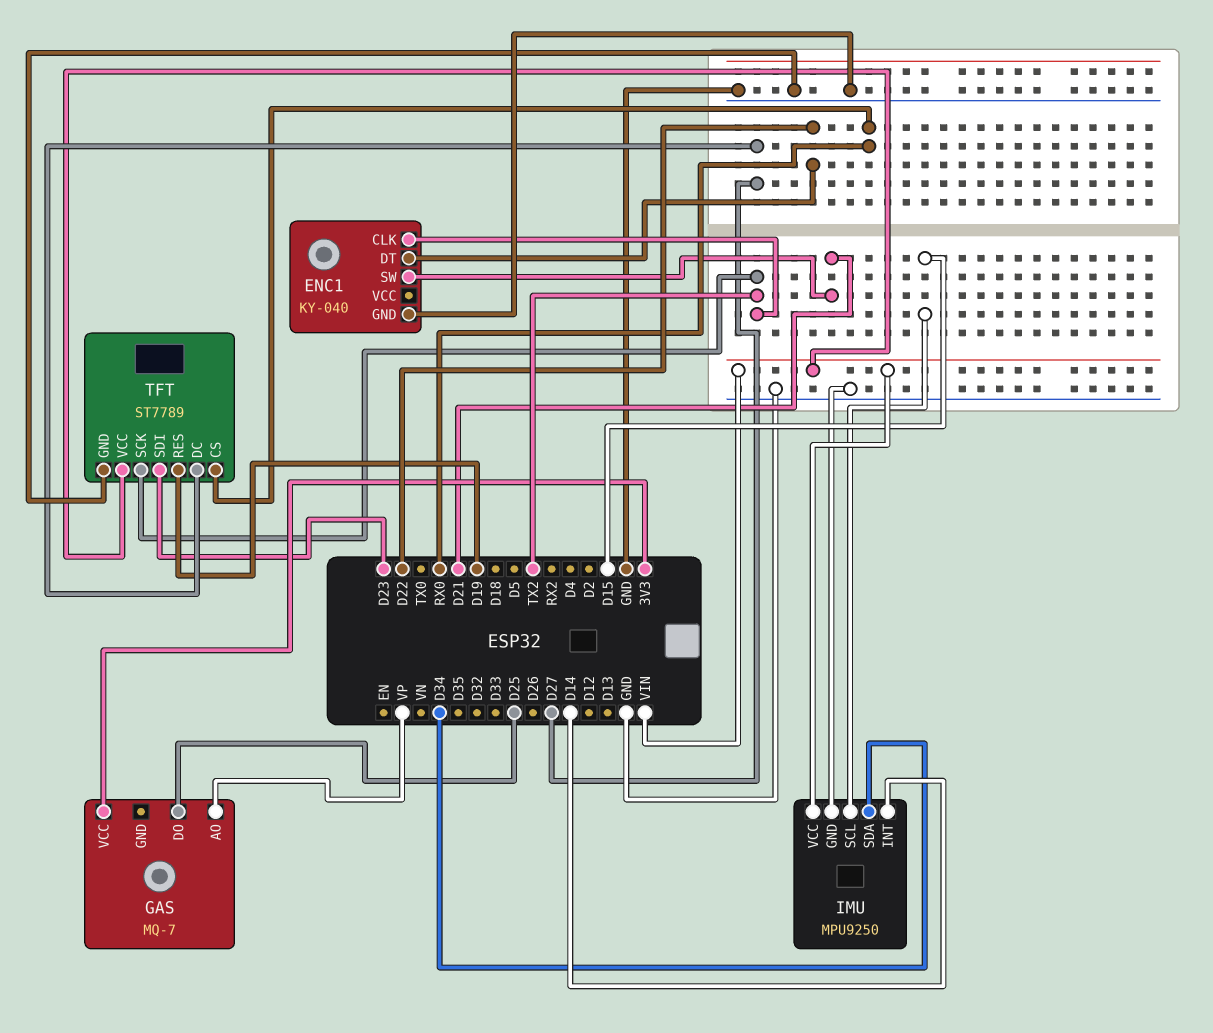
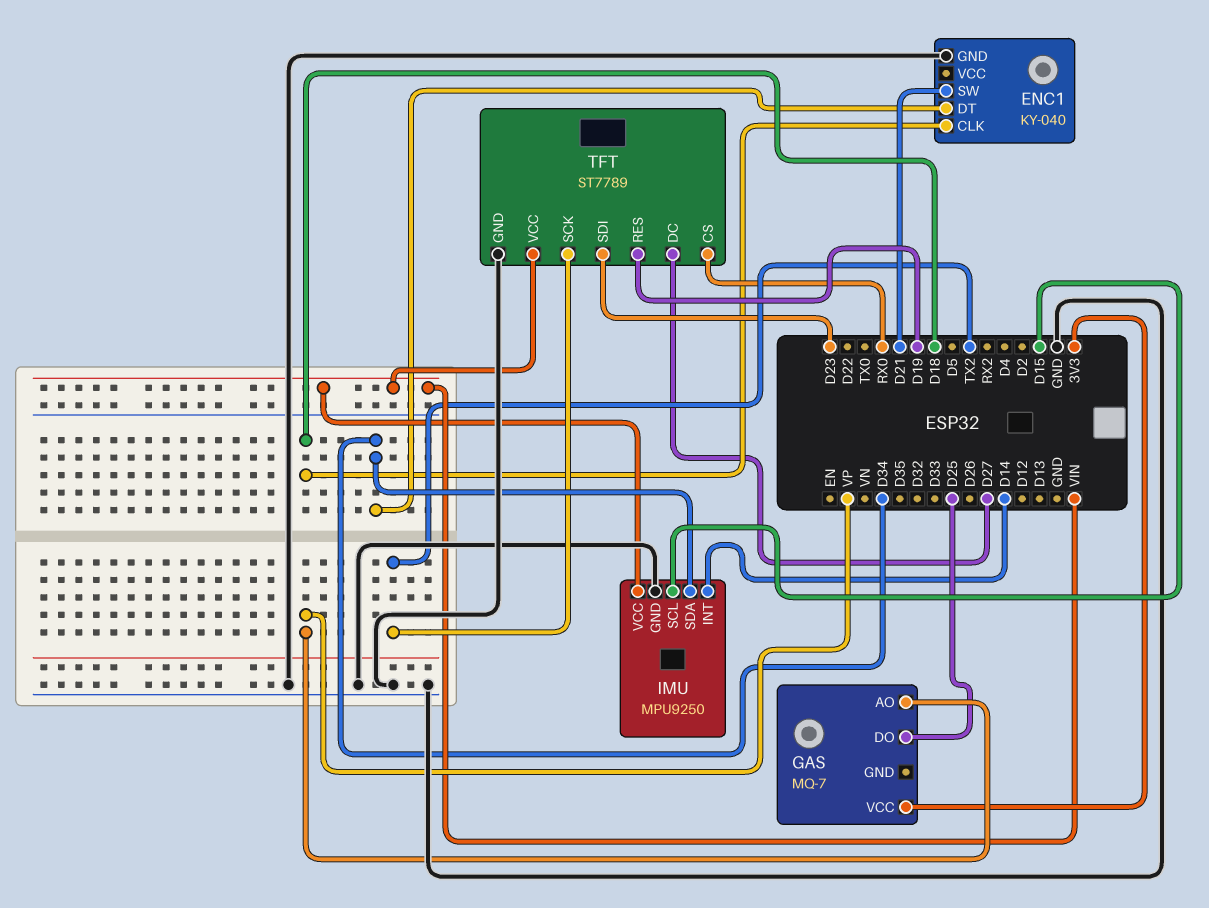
ENC1 pin CLK: TX2 -> D18
ENC1 pin DT: D22 -> D34

